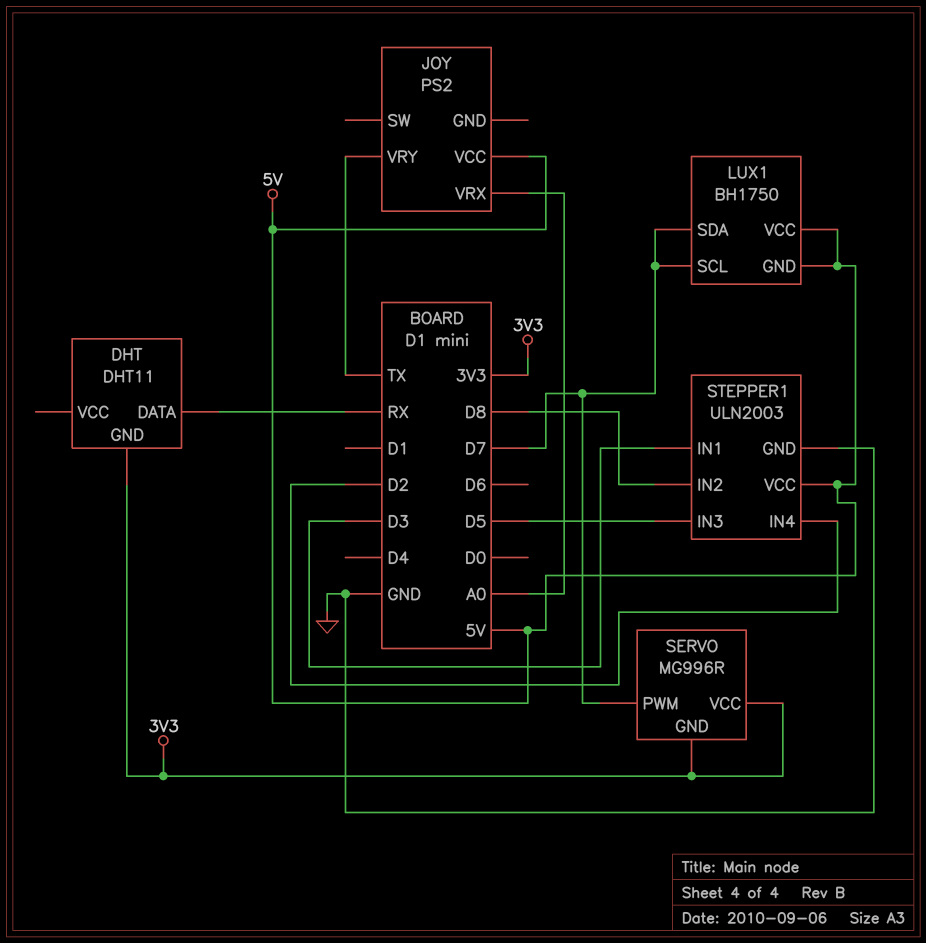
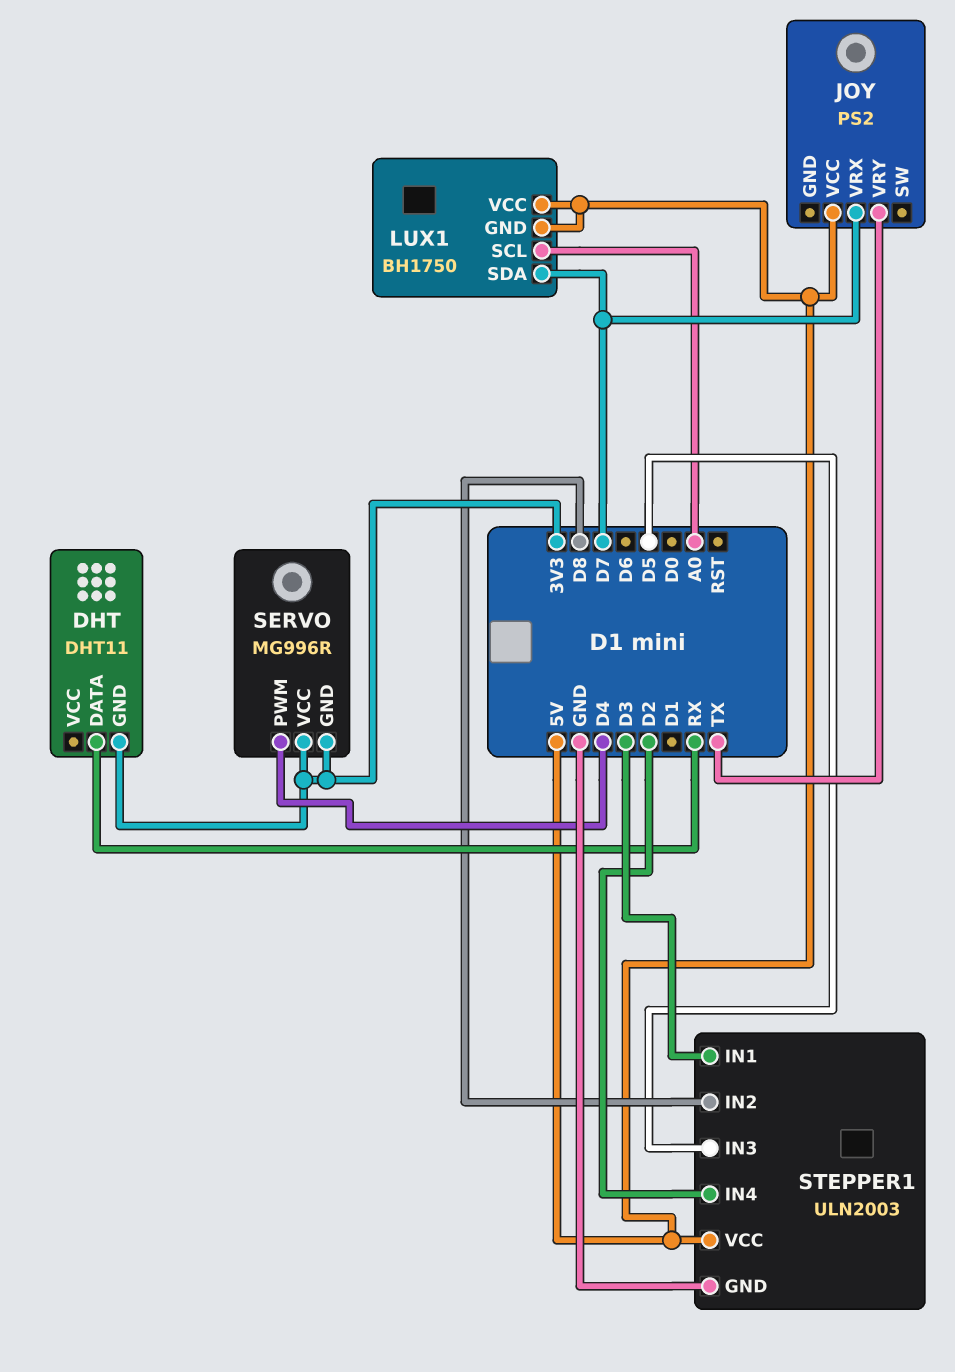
JOY pin VRX: A0 -> D7
LUX1 pin SCL: D7 -> A0
SERVO pin PWM: D7 -> D4

